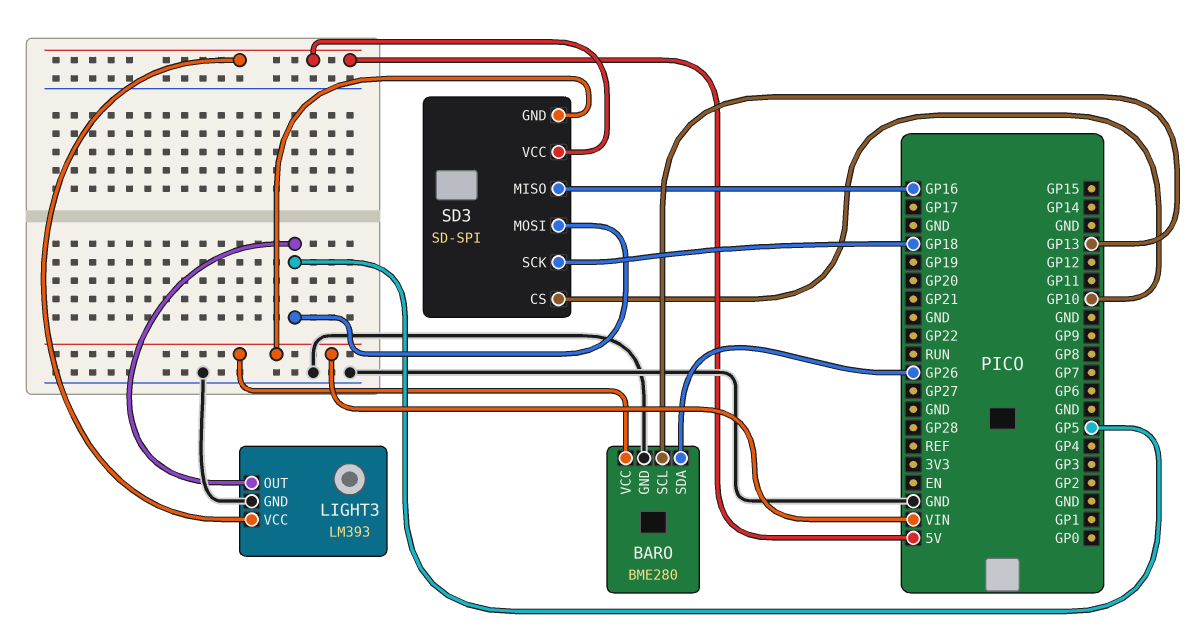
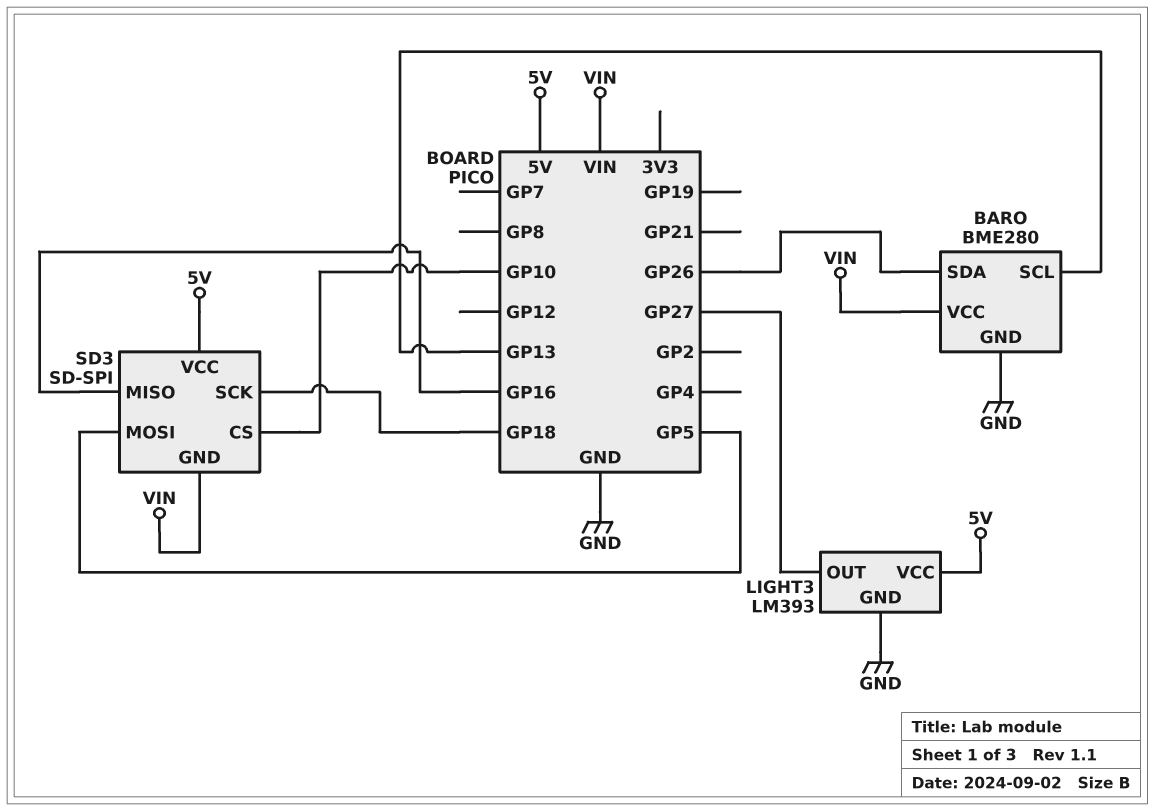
LIGHT3 pin OUT: GP5 -> GP27

